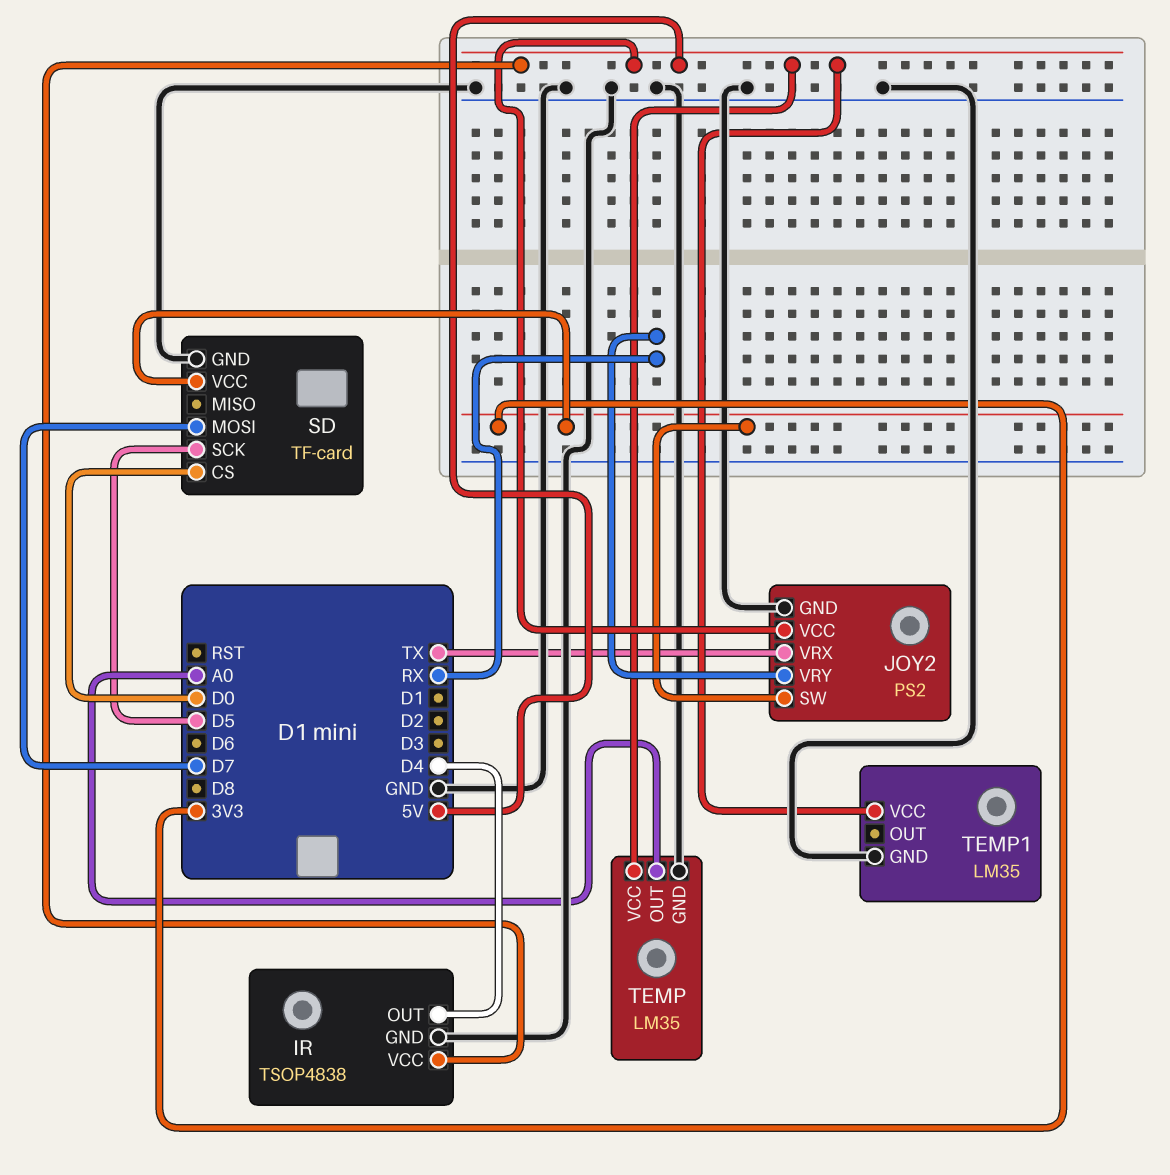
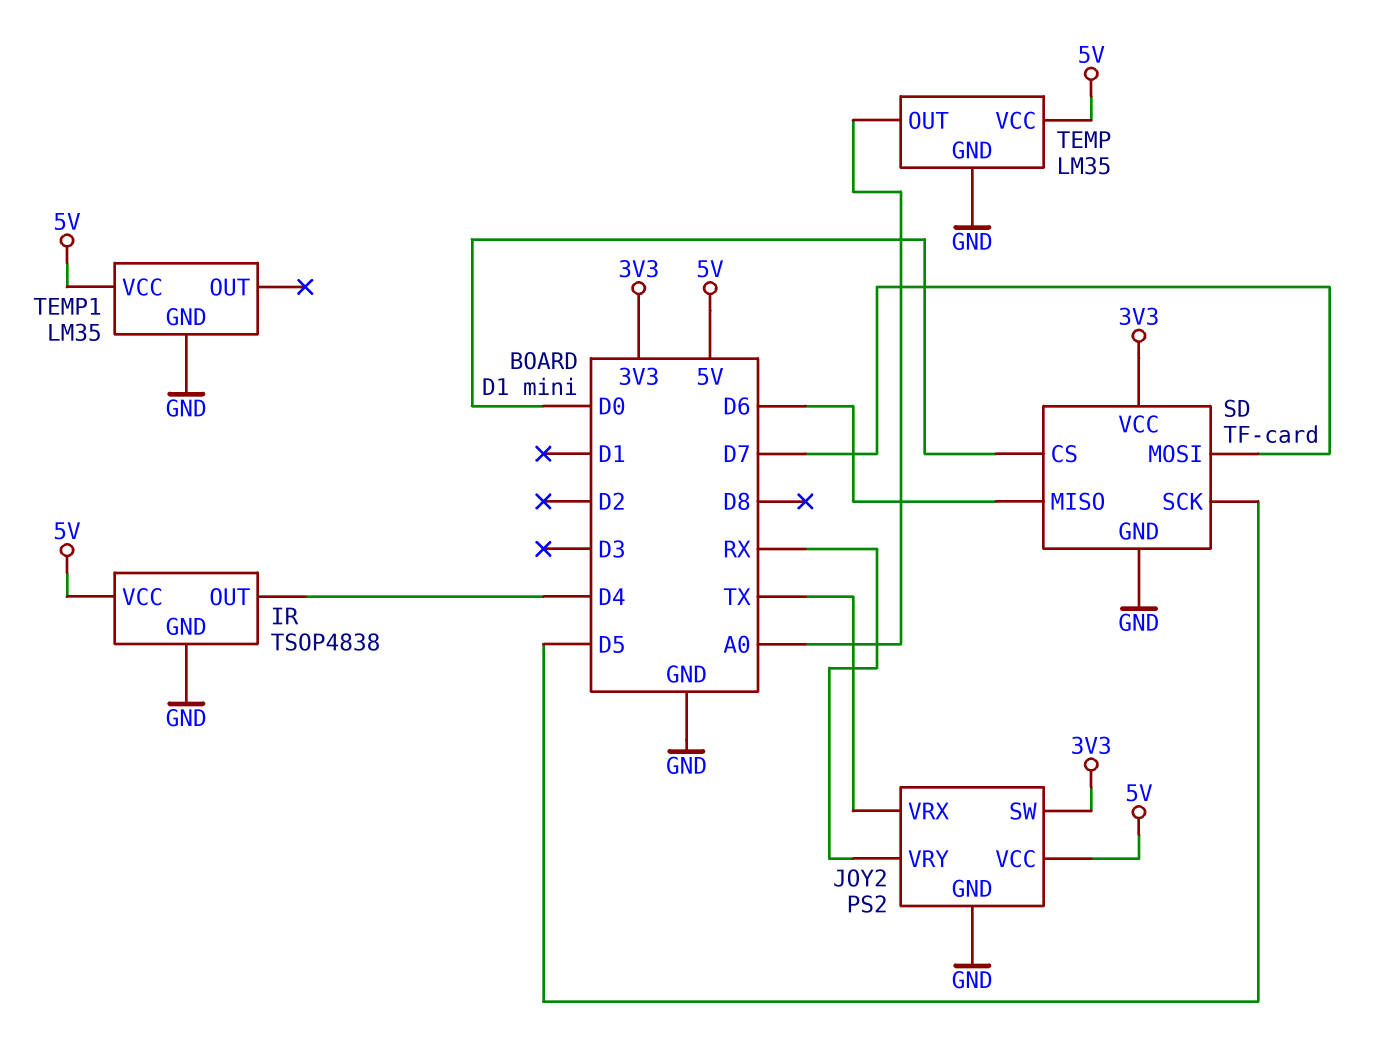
SD pin MISO: none -> D6

